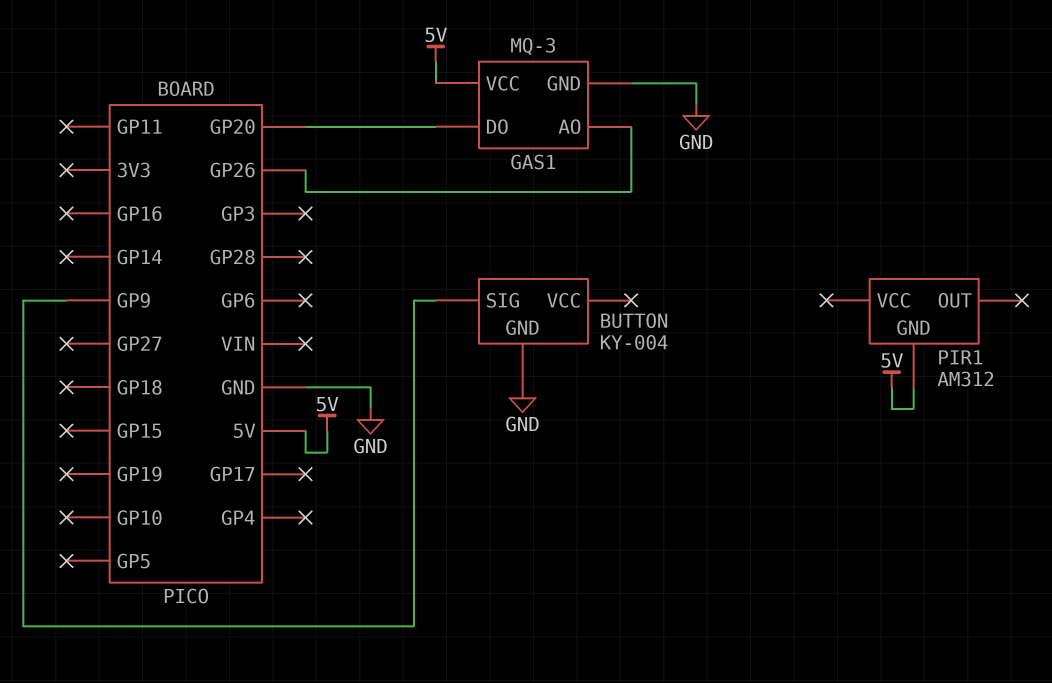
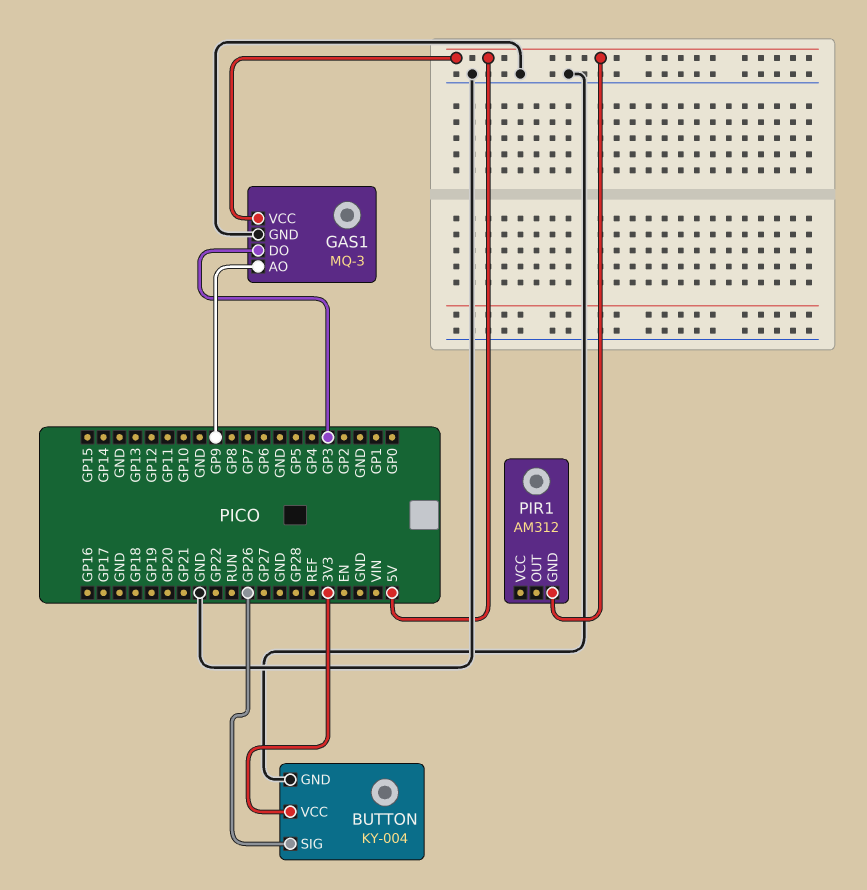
BUTTON pin SIG: GP9 -> GP26
BUTTON pin VCC: none -> 3V3
GAS1 pin AO: GP26 -> GP9
GAS1 pin DO: GP20 -> GP3

